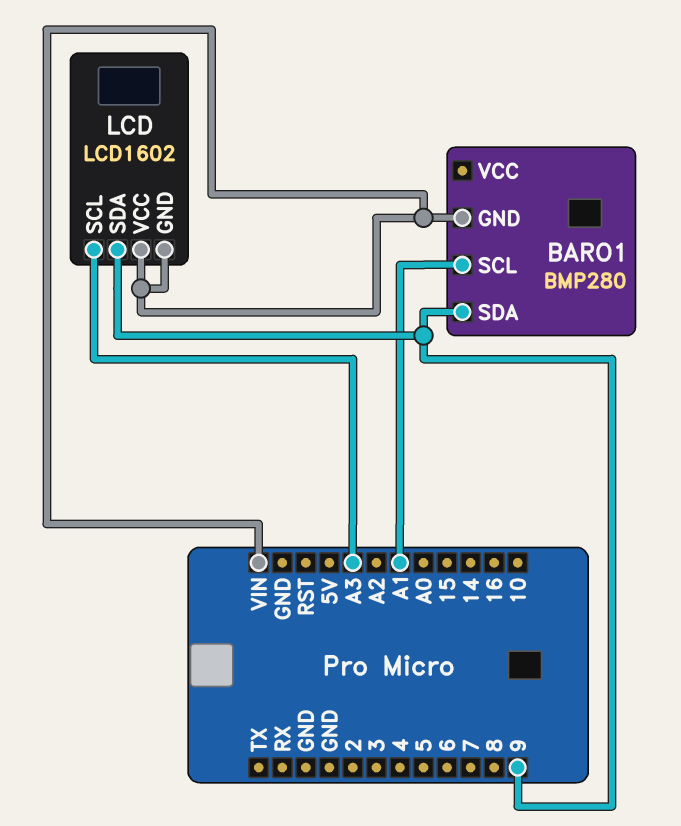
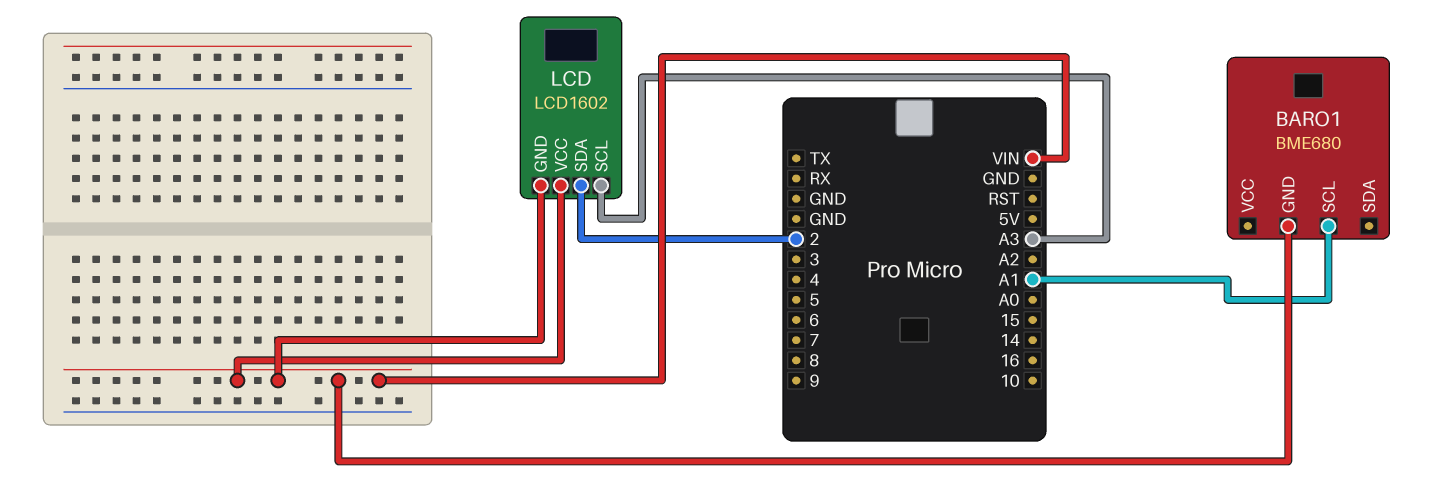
BARO1: BMP280 -> BME680
BARO1 pin SDA: 9 -> none
LCD pin SDA: 9 -> 2

